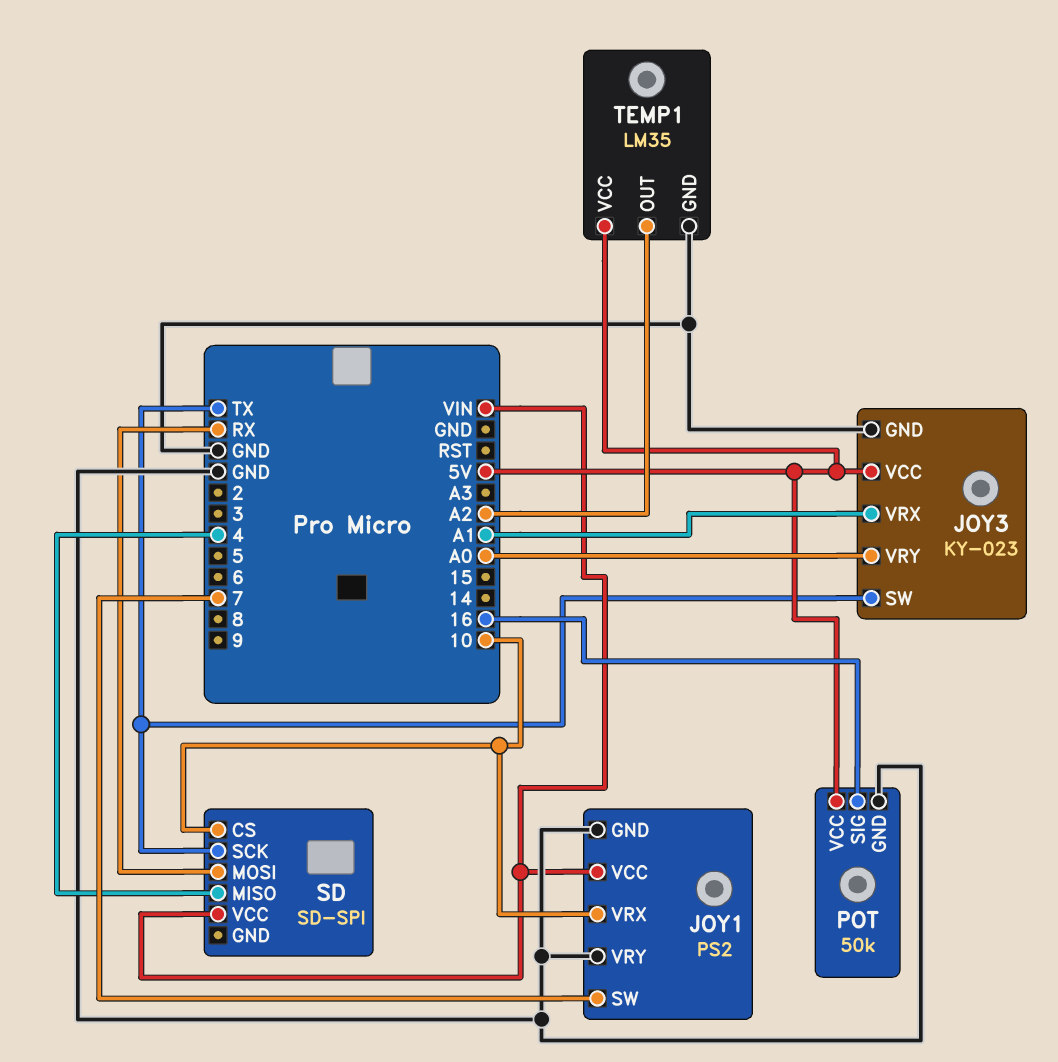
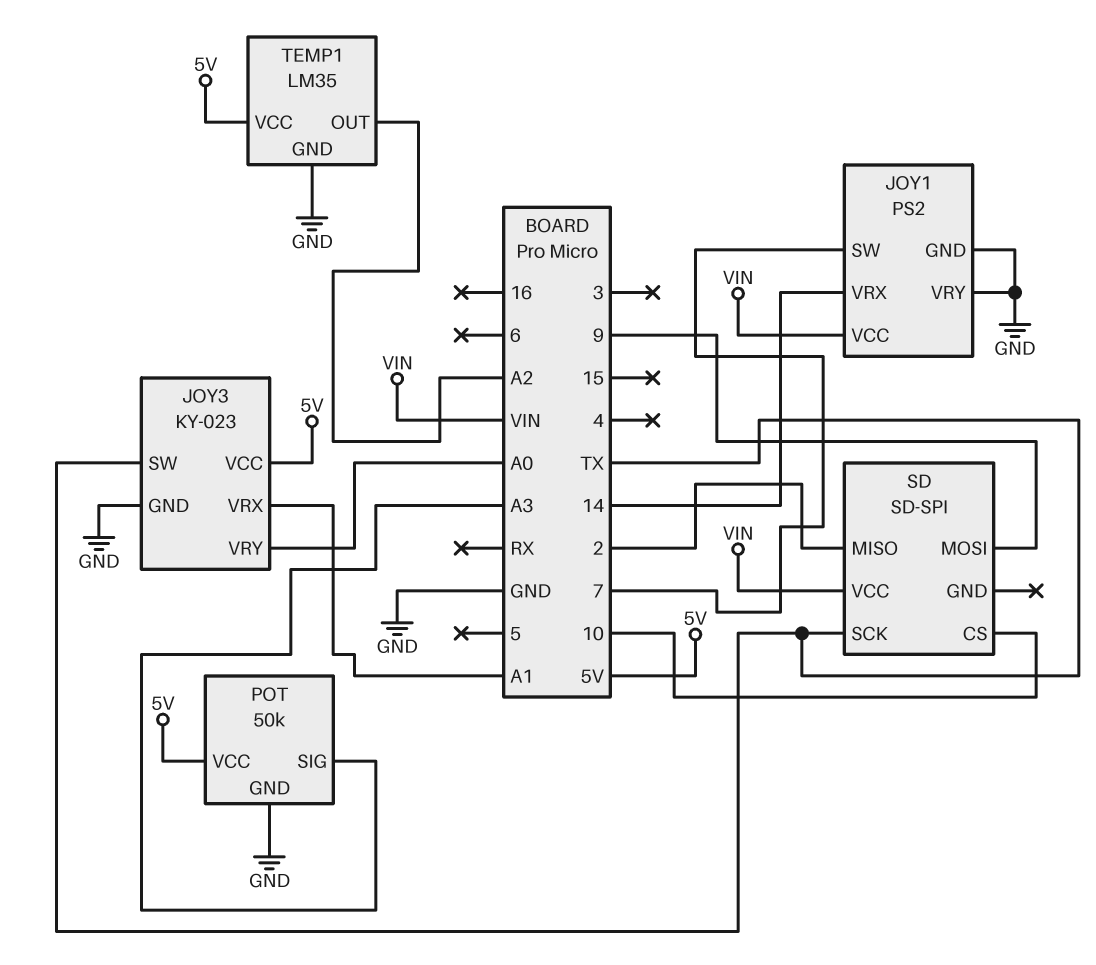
JOY1 pin VRX: 10 -> 14
POT pin SIG: 16 -> A3
SD pin MISO: 4 -> 2
SD pin MOSI: RX -> 9

